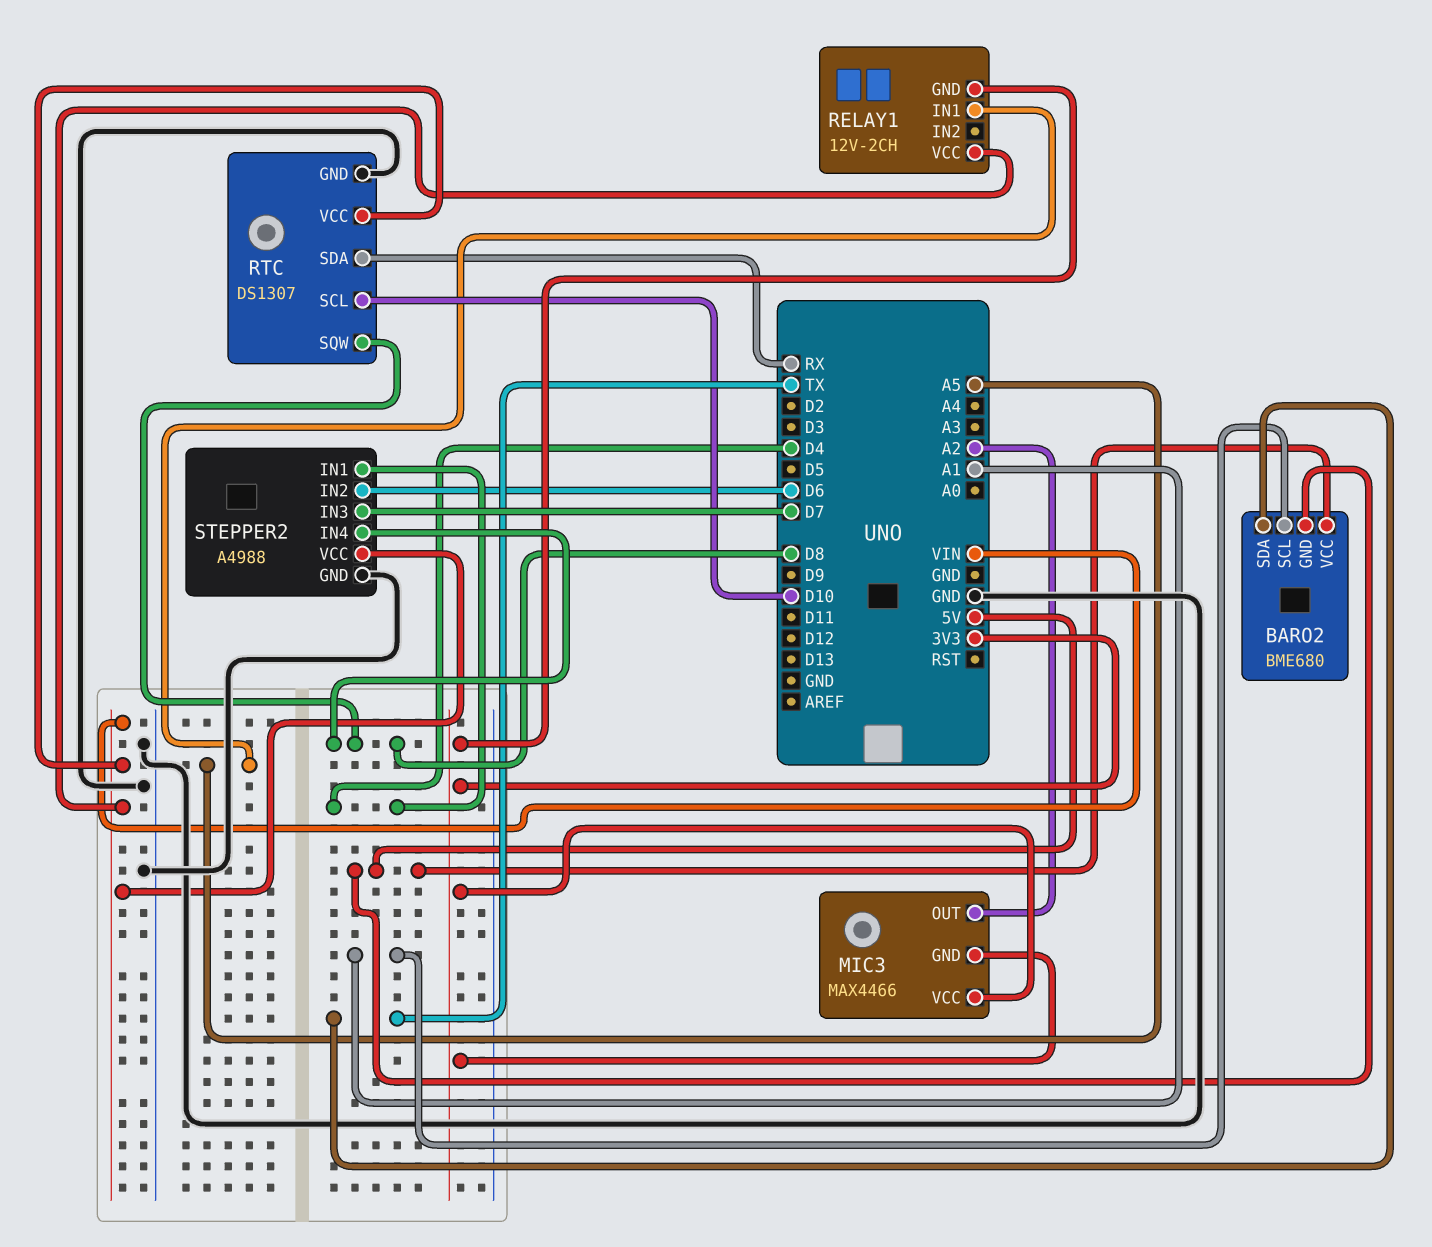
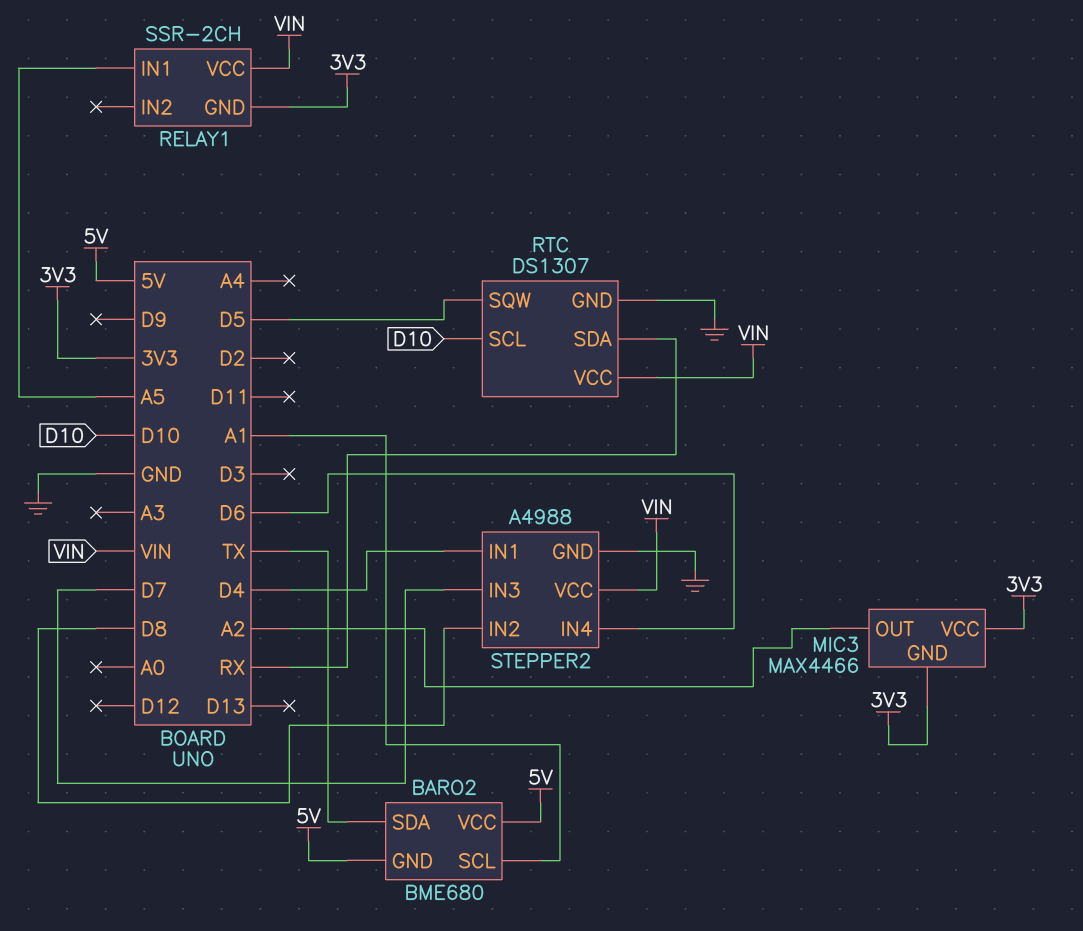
RELAY1: 12V-2CH -> SSR-2CH
RTC pin SQW: D8 -> D5
STEPPER2 pin IN2: D6 -> D8
STEPPER2 pin IN4: D8 -> D6

